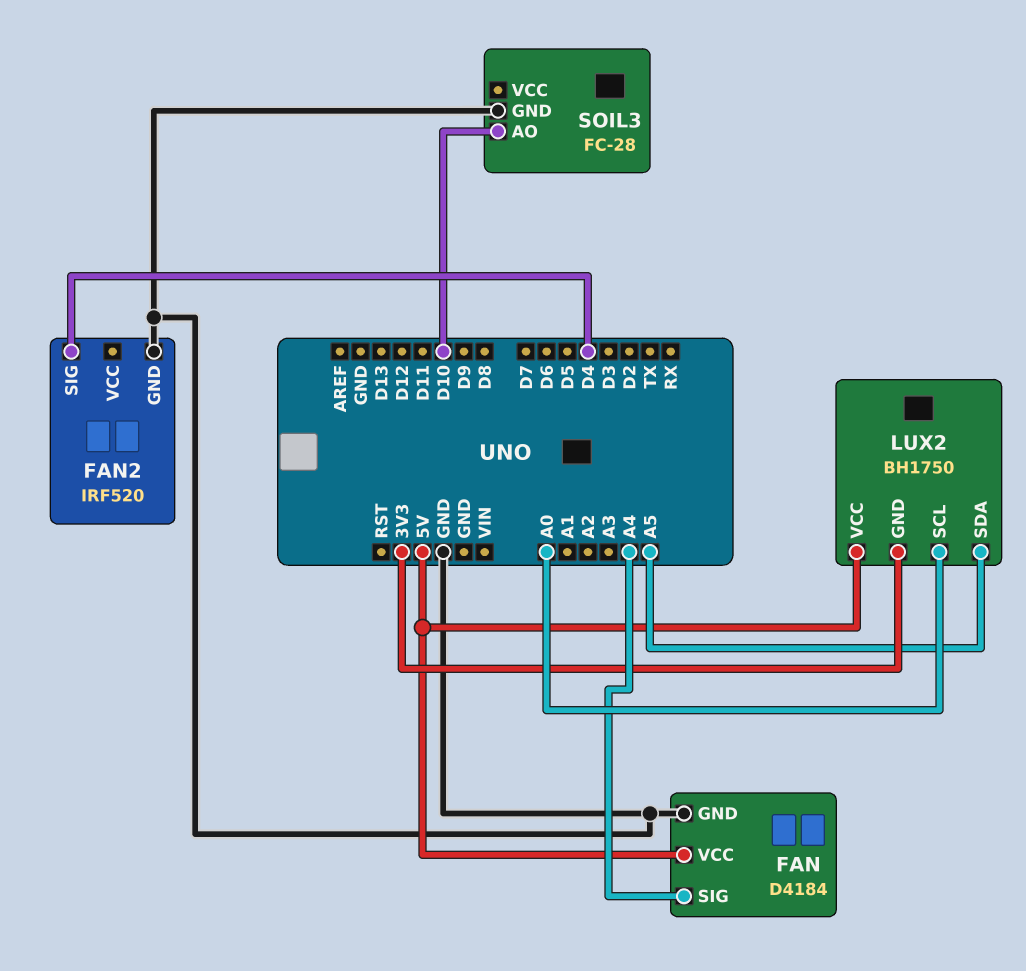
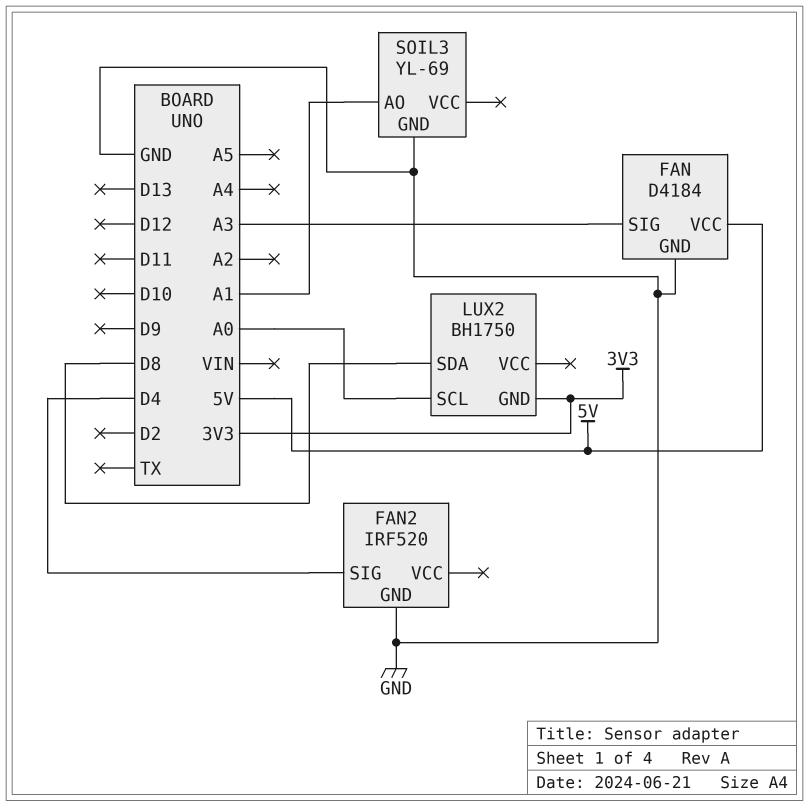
FAN pin SIG: A4 -> A3
LUX2 pin SDA: A5 -> D8
LUX2 pin VCC: 5V -> none
SOIL3: FC-28 -> YL-69
SOIL3 pin AO: D10 -> A1

